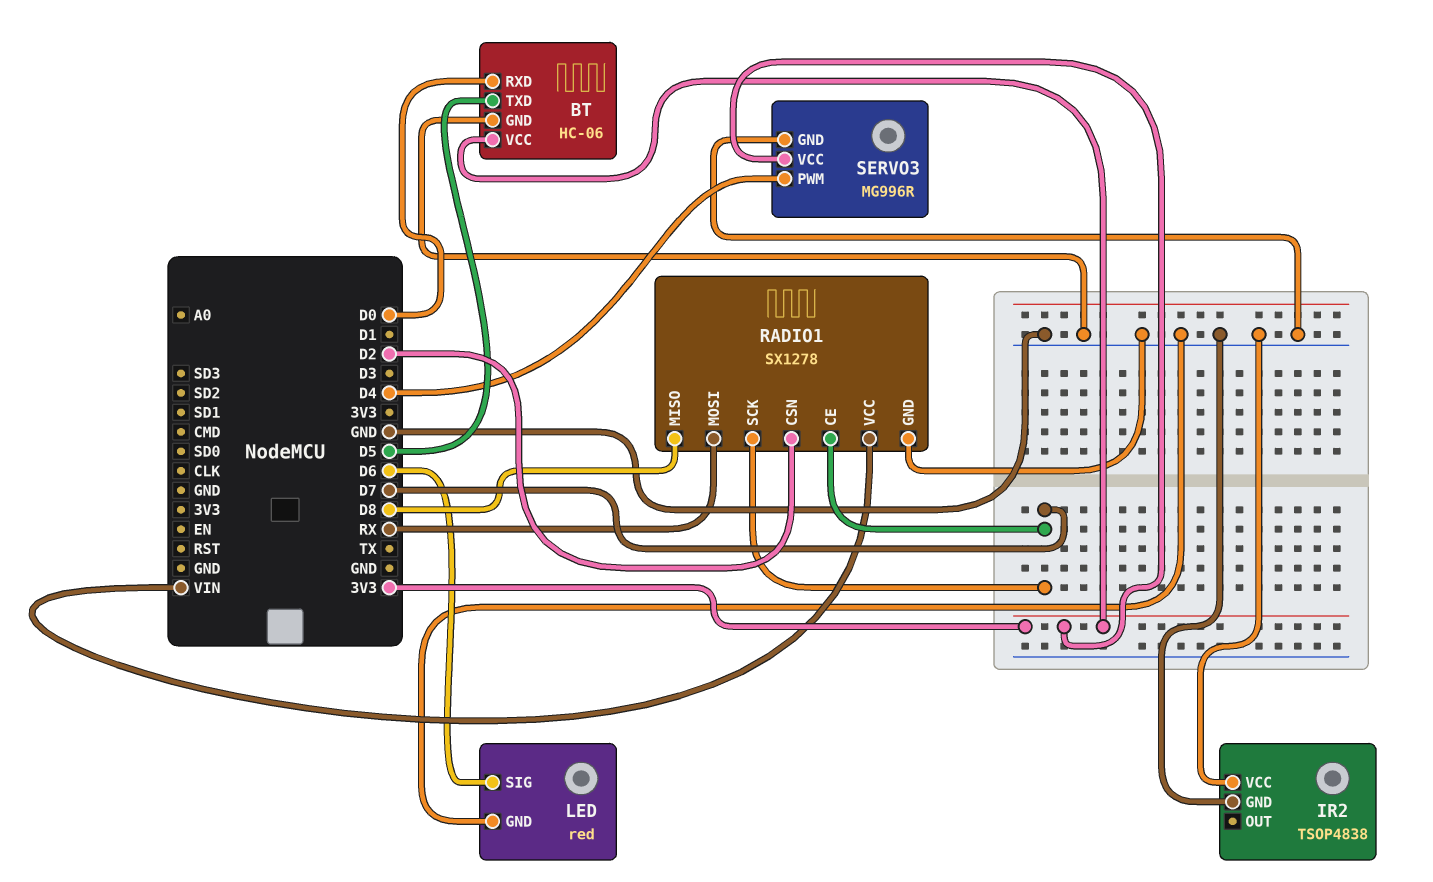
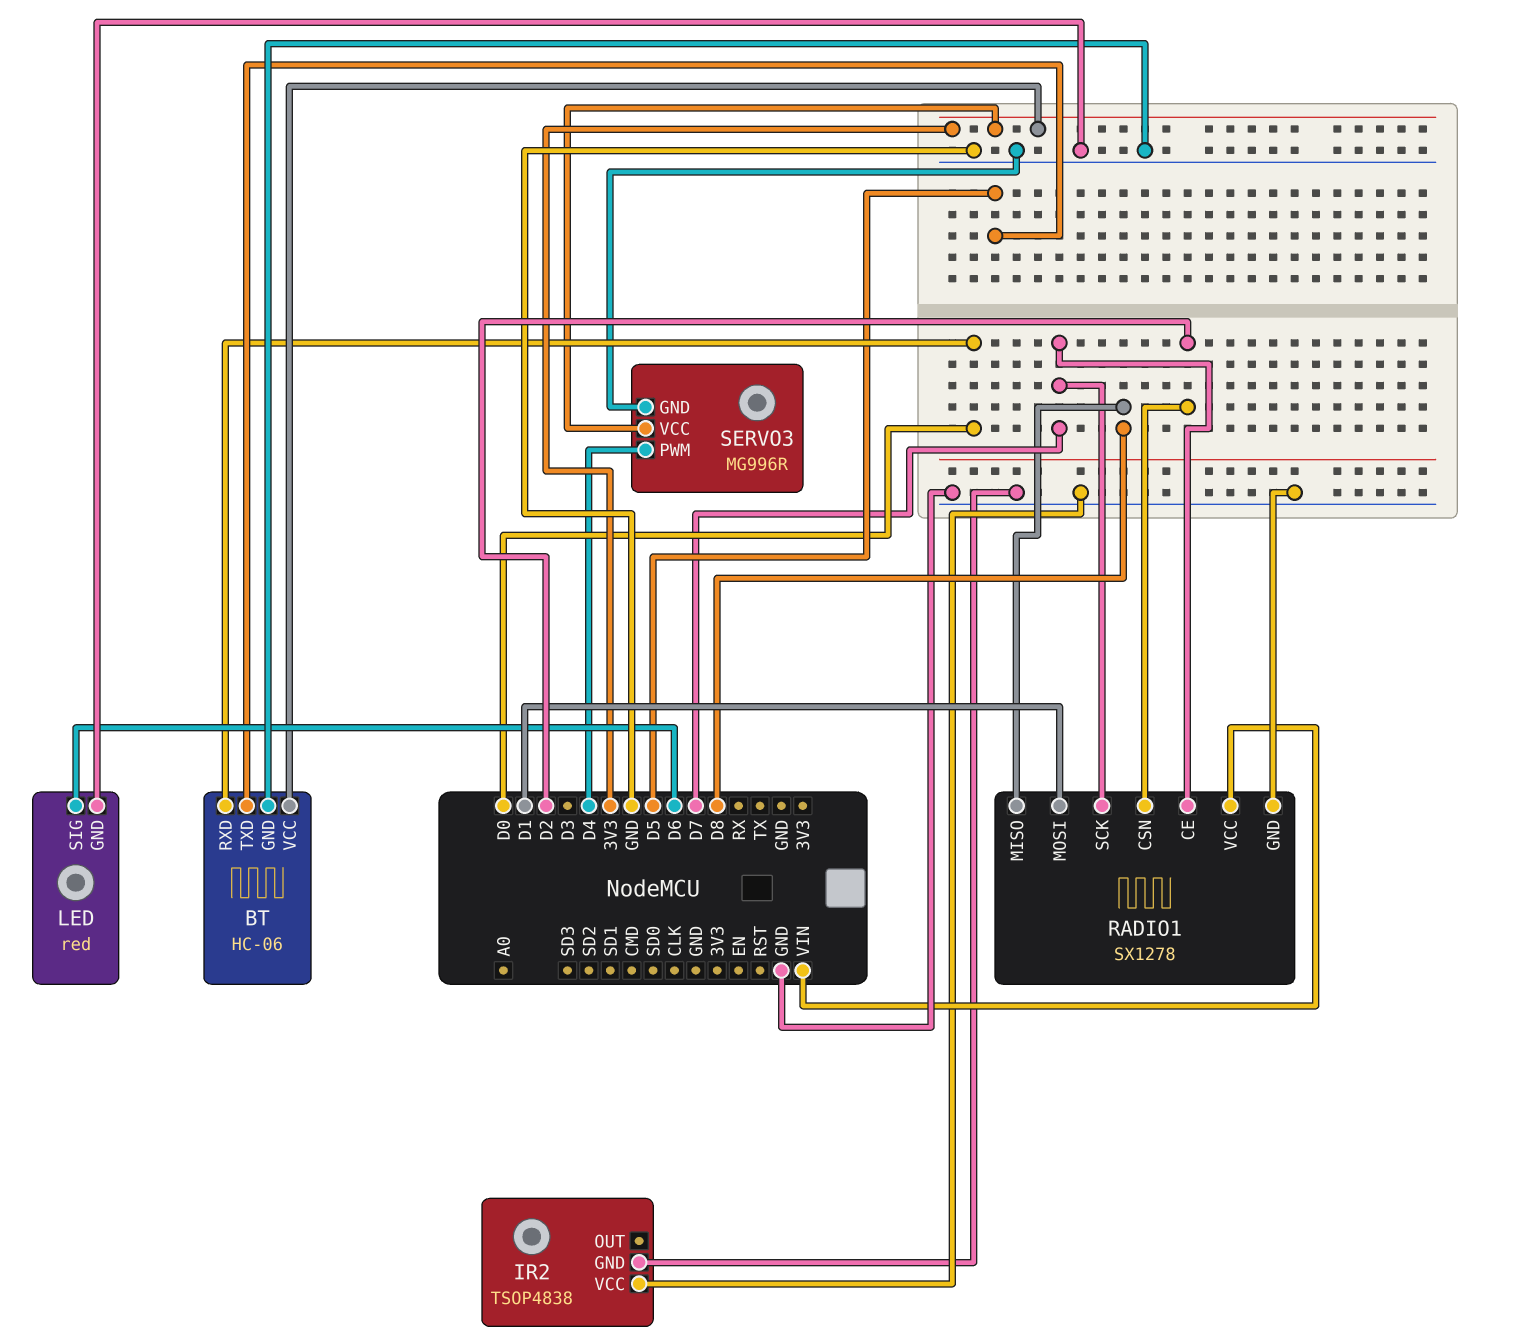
RADIO1 pin MOSI: RX -> D1

